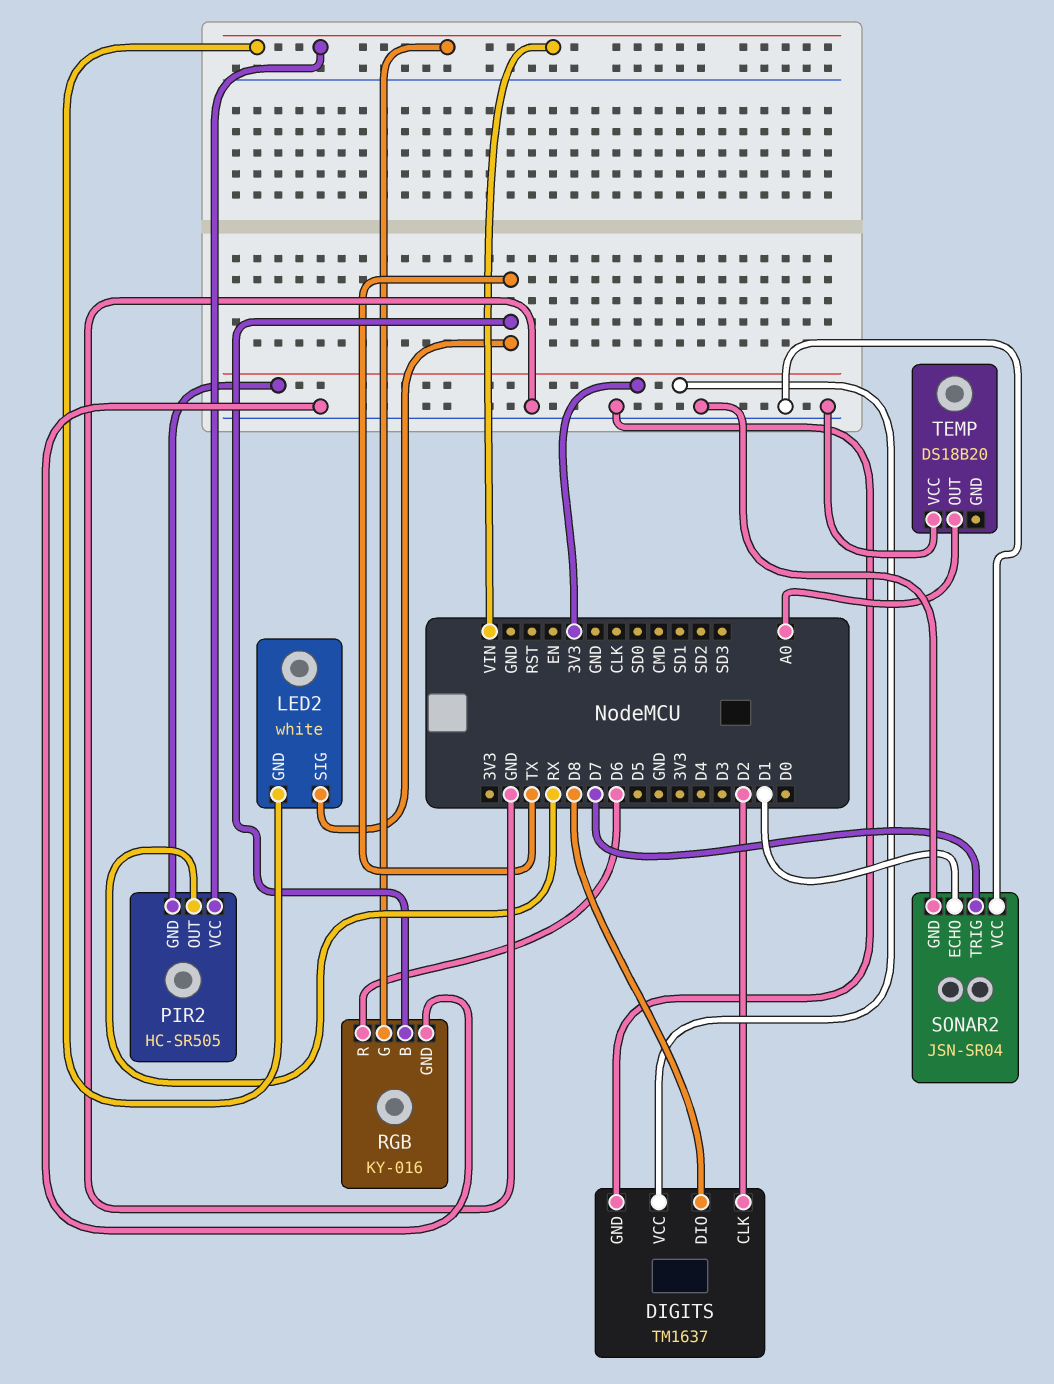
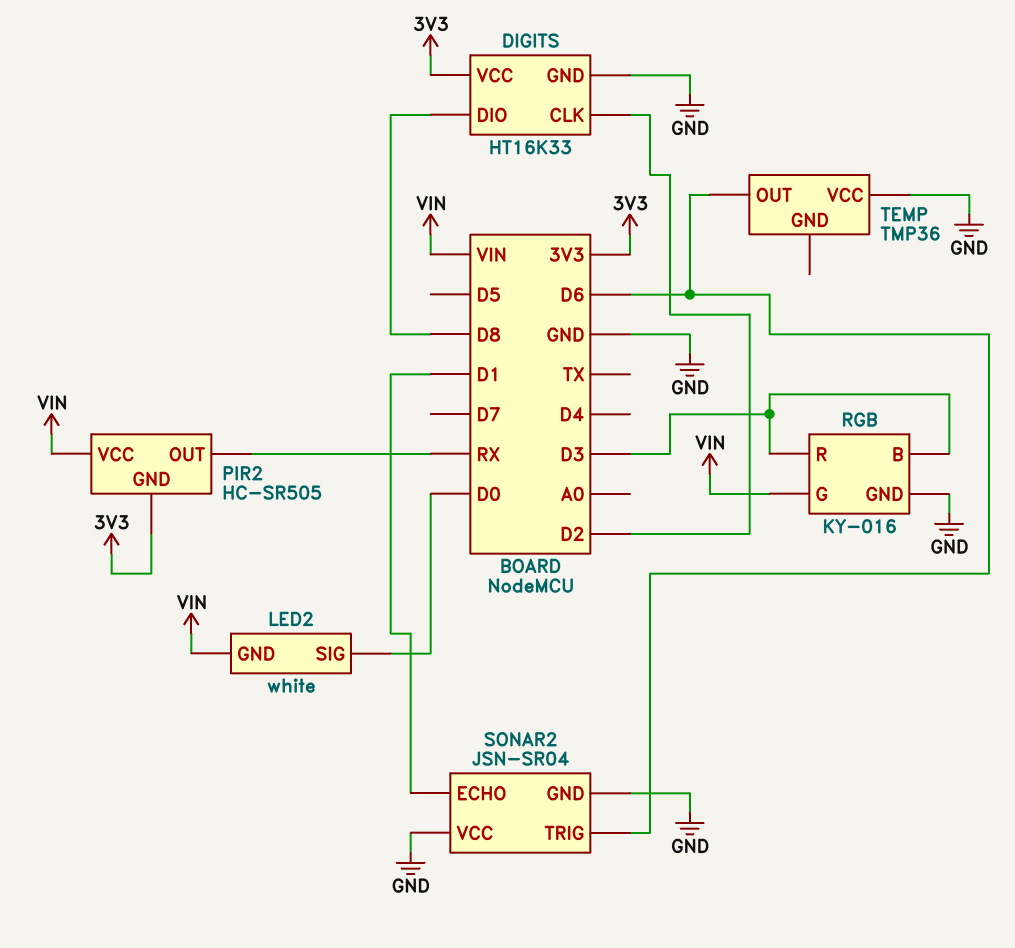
DIGITS: TM1637 -> HT16K33
LED2 pin SIG: TX -> D0
RGB pin B: TX -> D3
RGB pin R: D6 -> D3
SONAR2 pin TRIG: D7 -> D6
TEMP: DS18B20 -> TMP36
TEMP pin OUT: A0 -> D6

